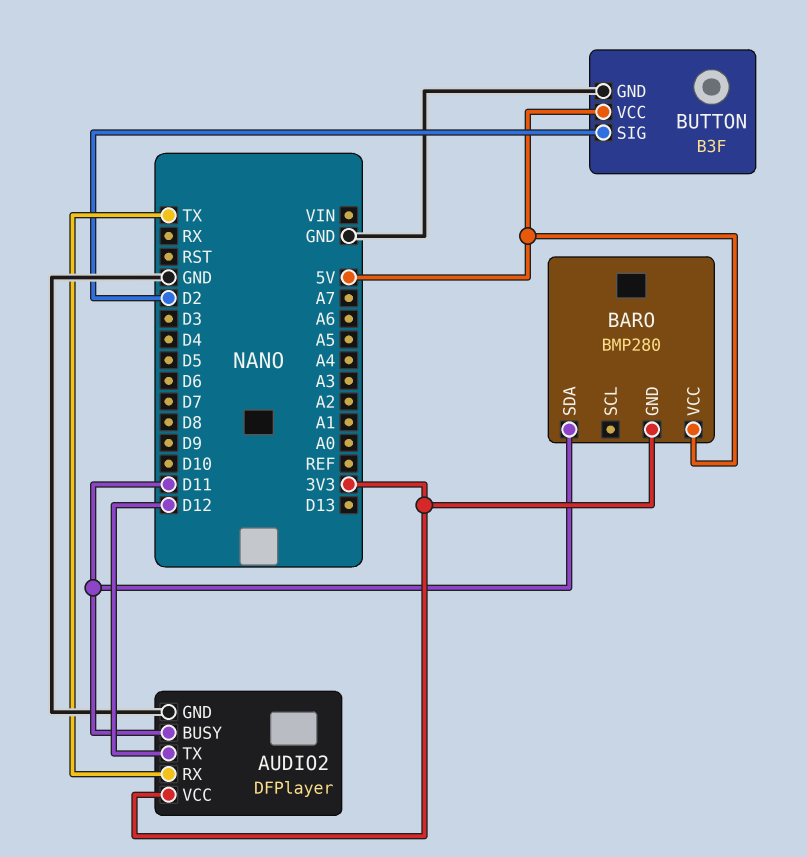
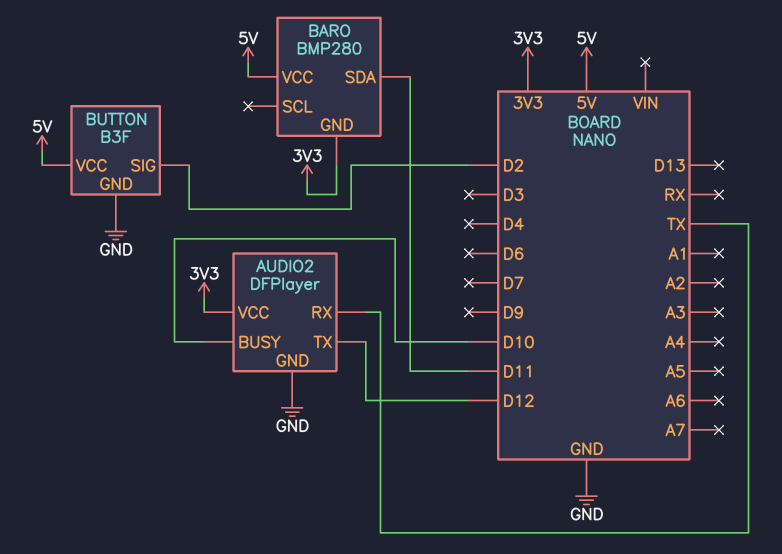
AUDIO2 pin BUSY: D11 -> D10

